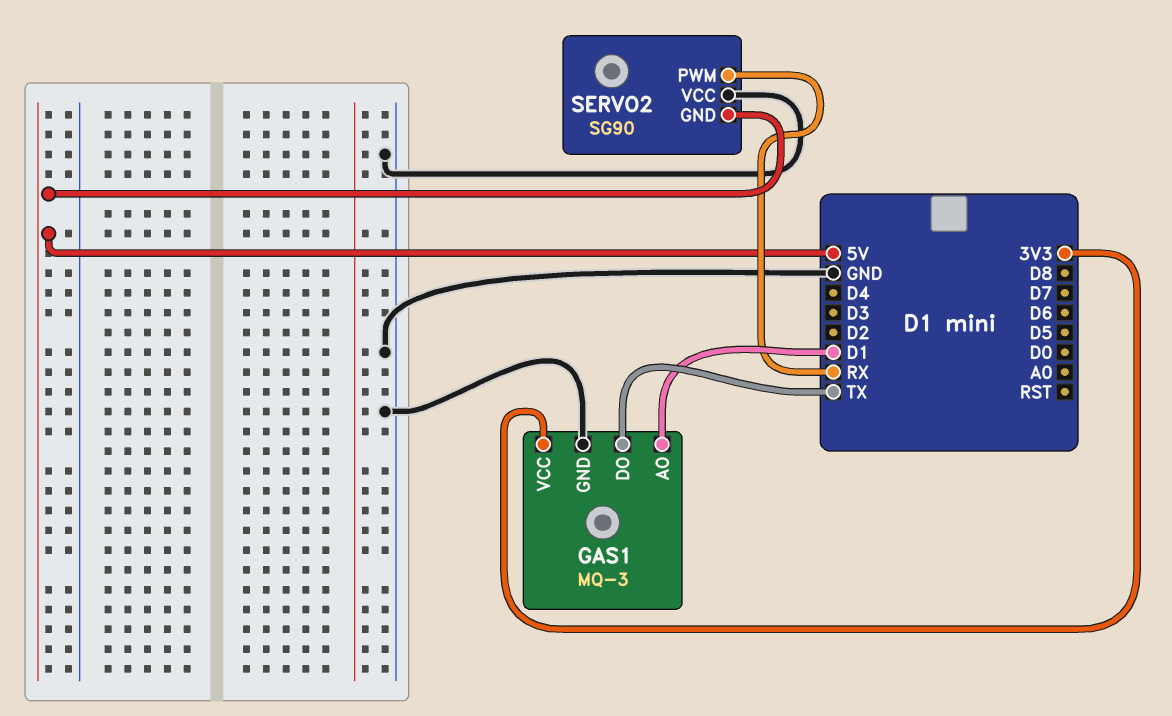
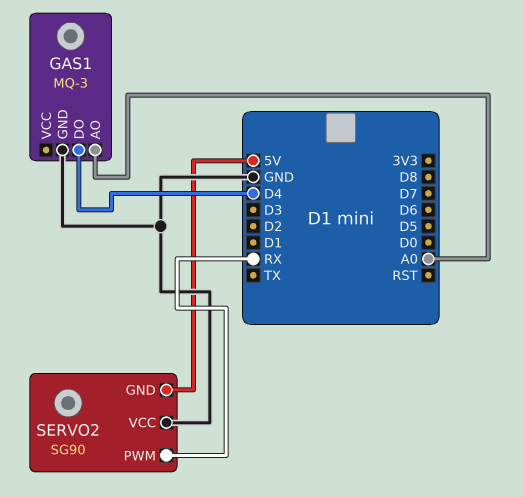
GAS1 pin AO: D1 -> A0
GAS1 pin DO: TX -> D4
GAS1 pin VCC: 3V3 -> none

